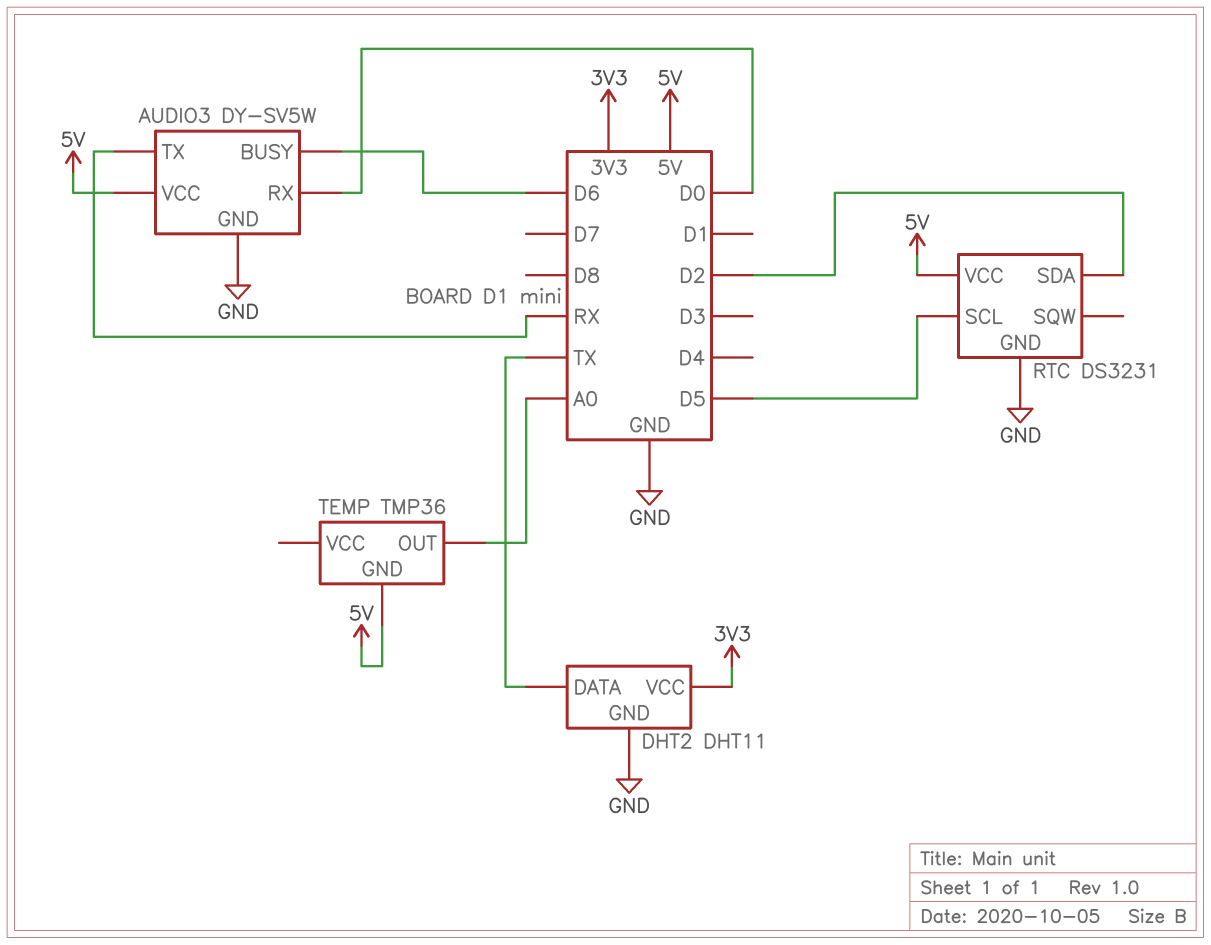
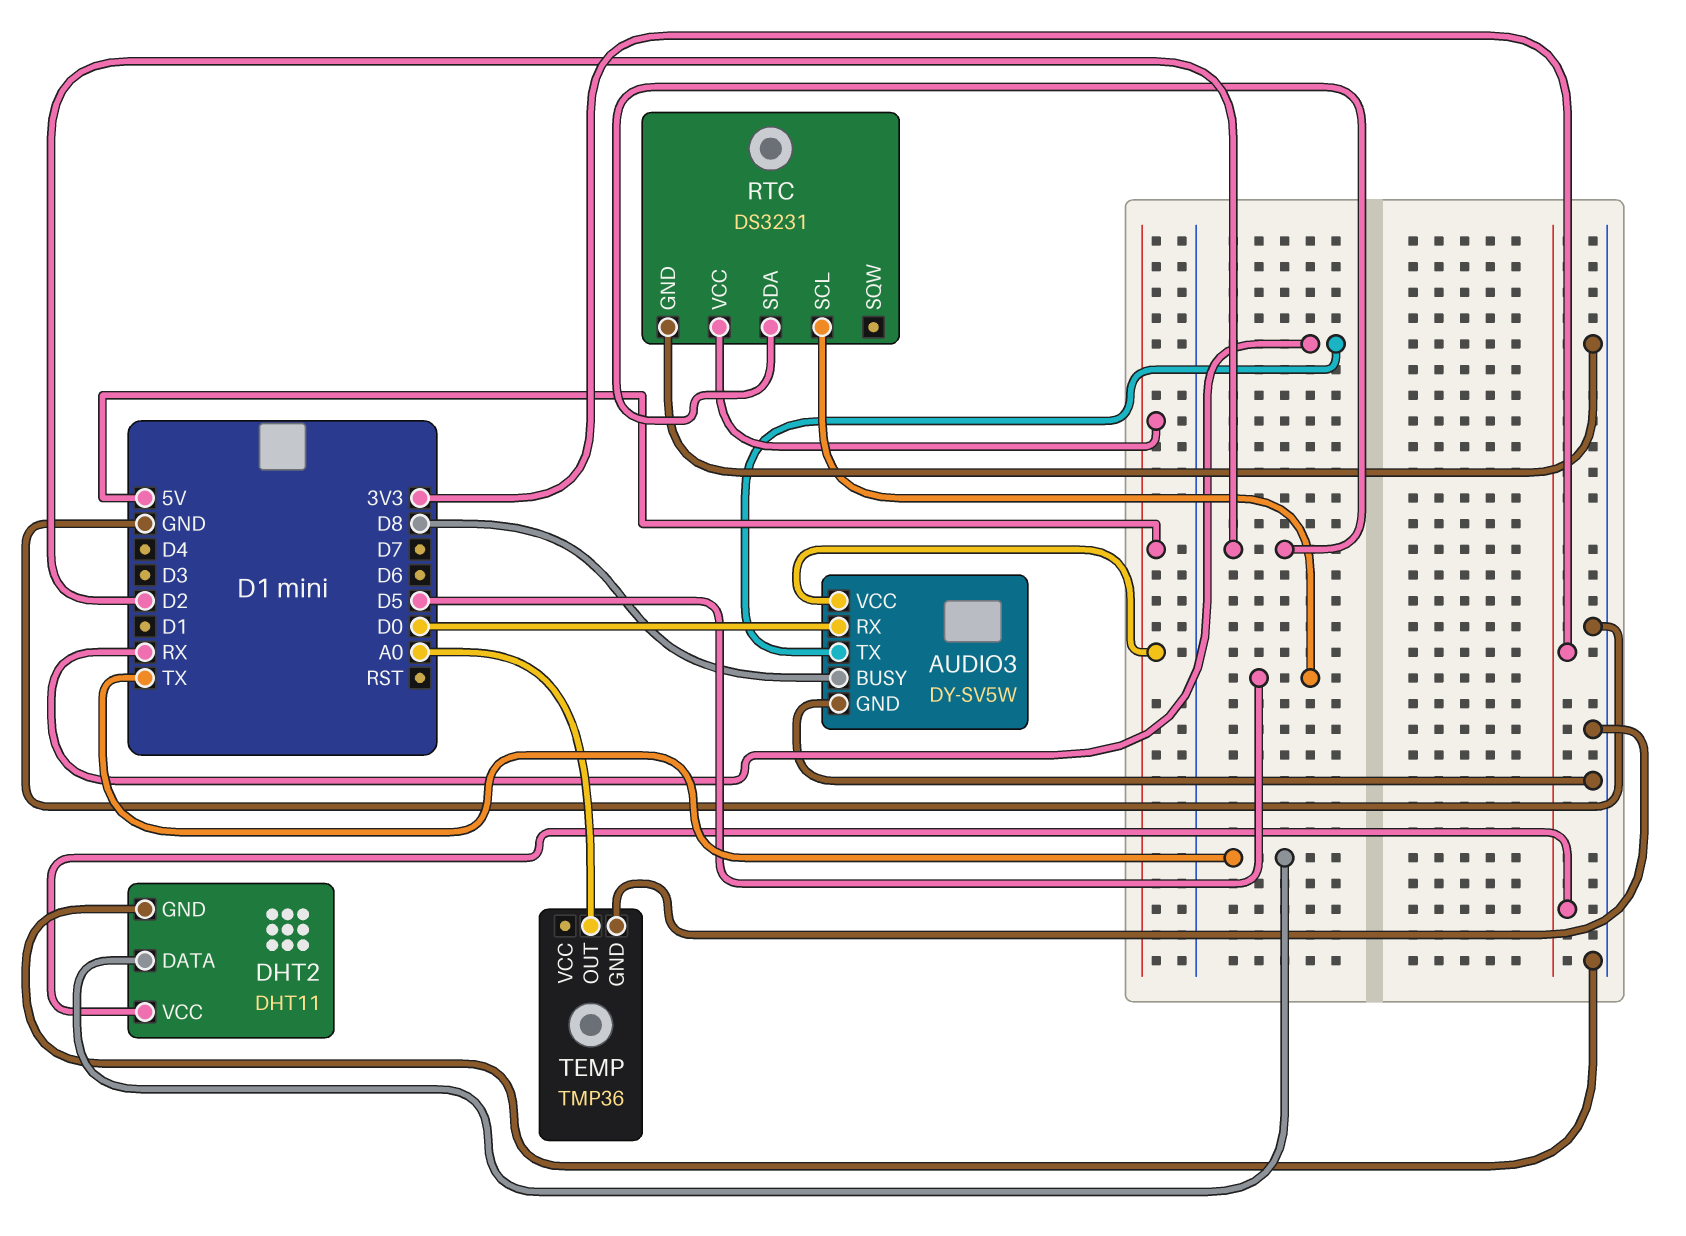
AUDIO3 pin BUSY: D6 -> D8
TEMP pin GND: 5V -> GND

